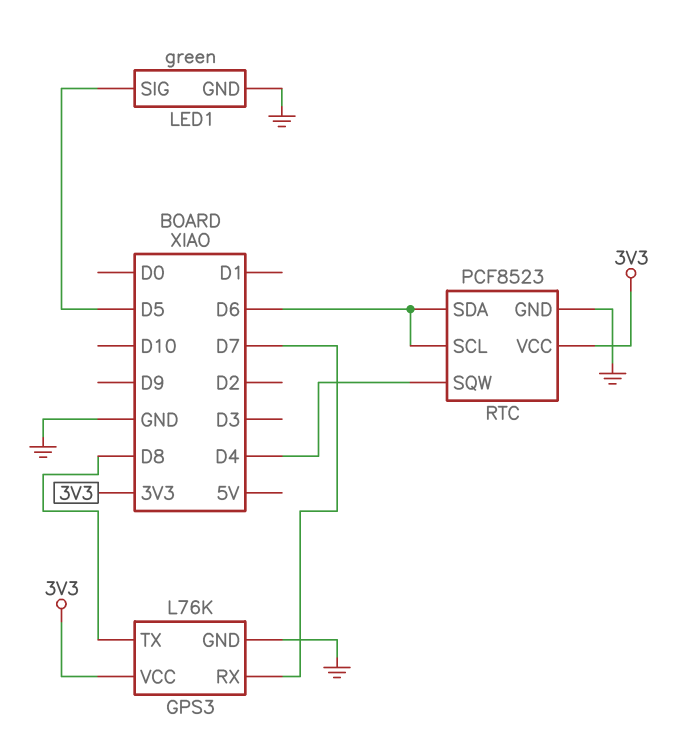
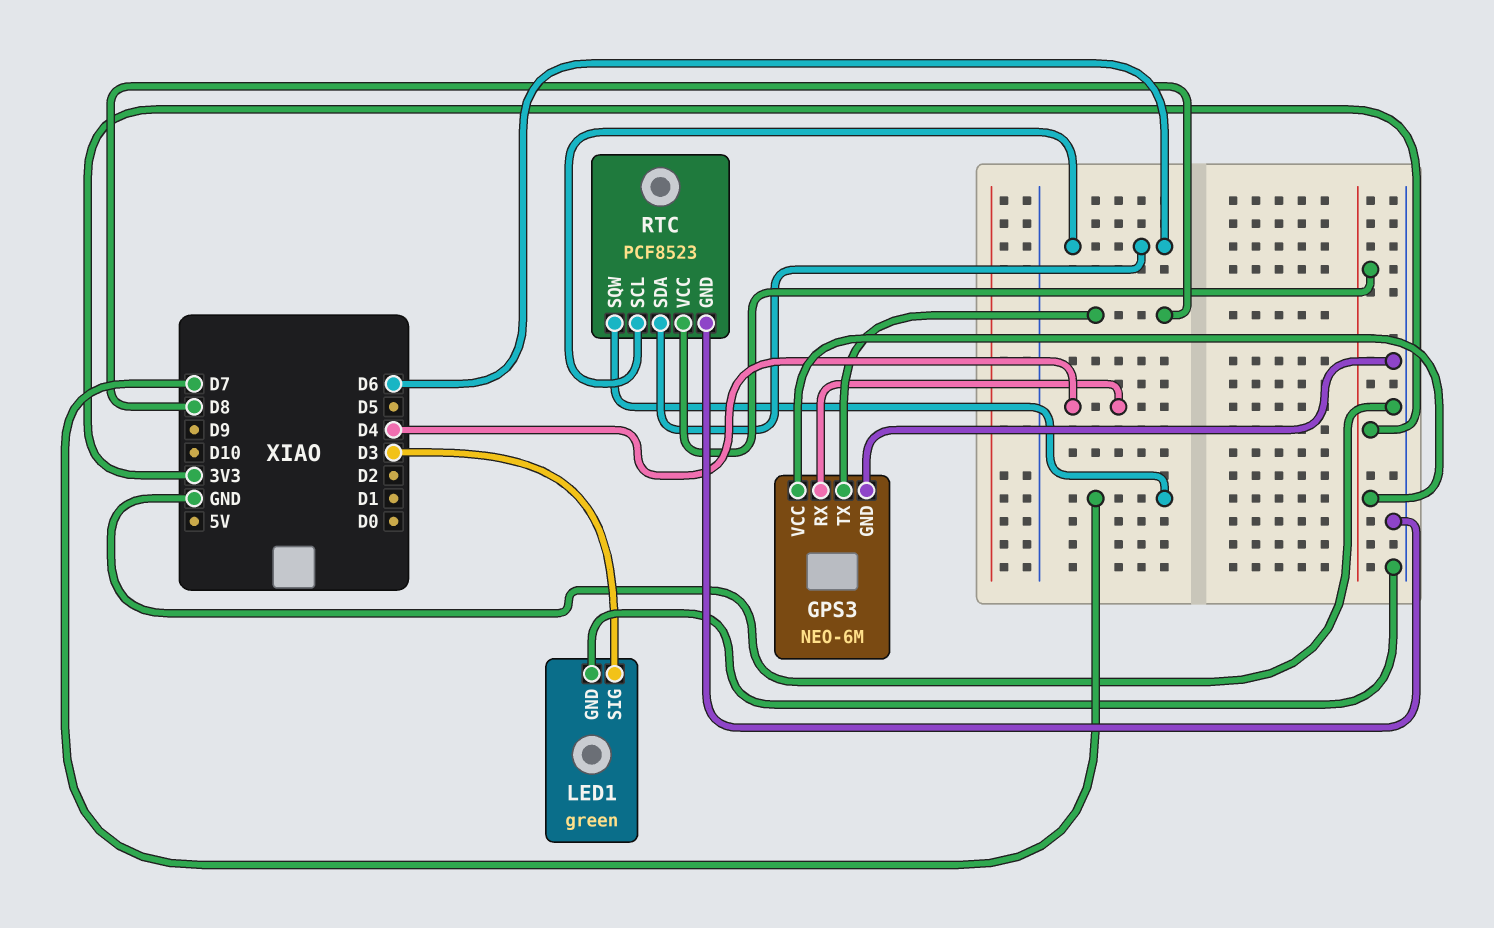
GPS3: L76K -> NEO-6M
GPS3 pin RX: D7 -> D4
LED1 pin SIG: D5 -> D3
RTC pin SQW: D4 -> D7

